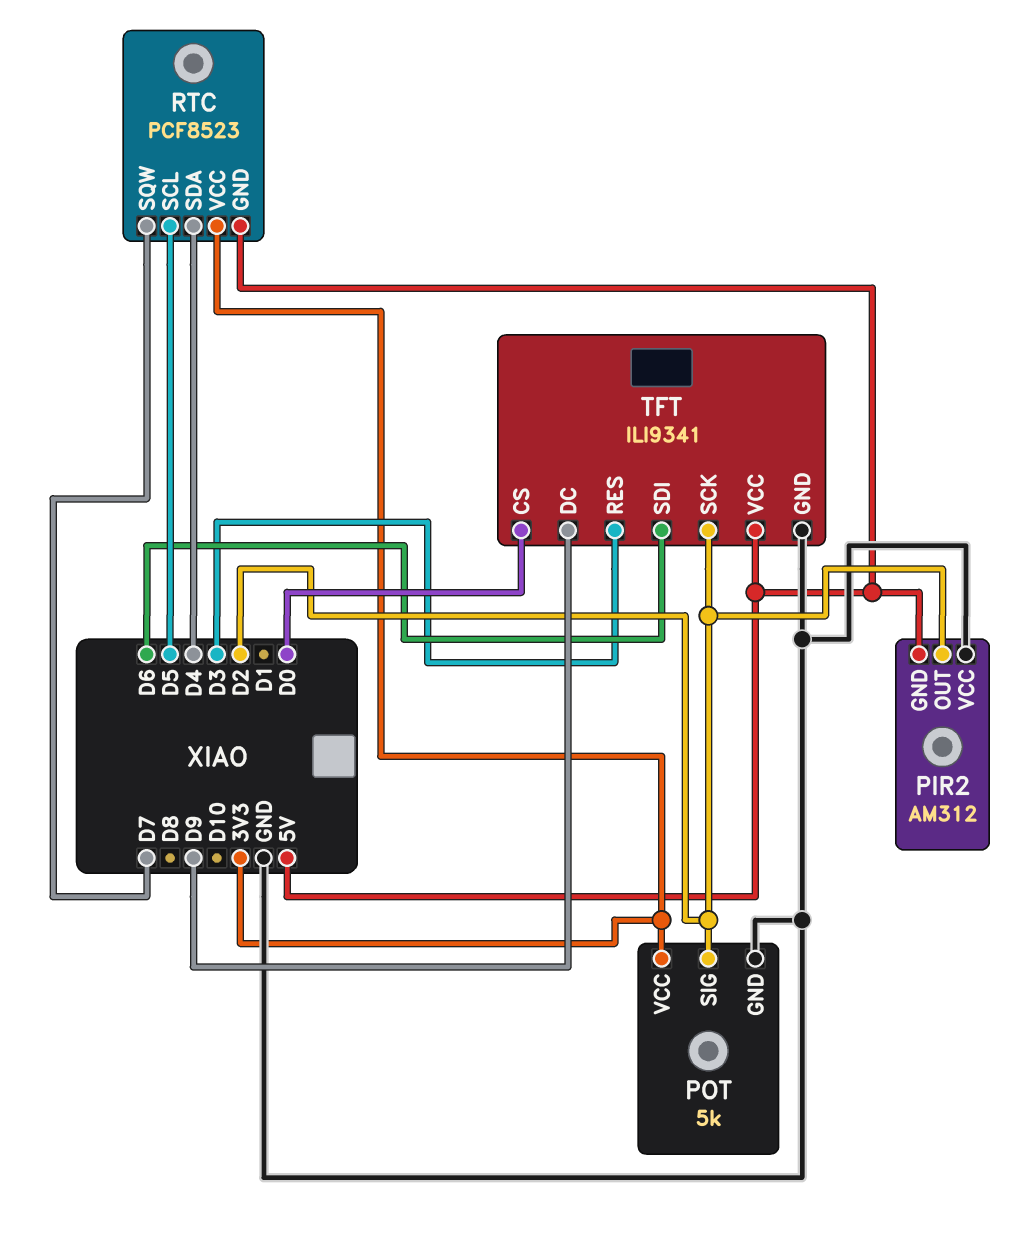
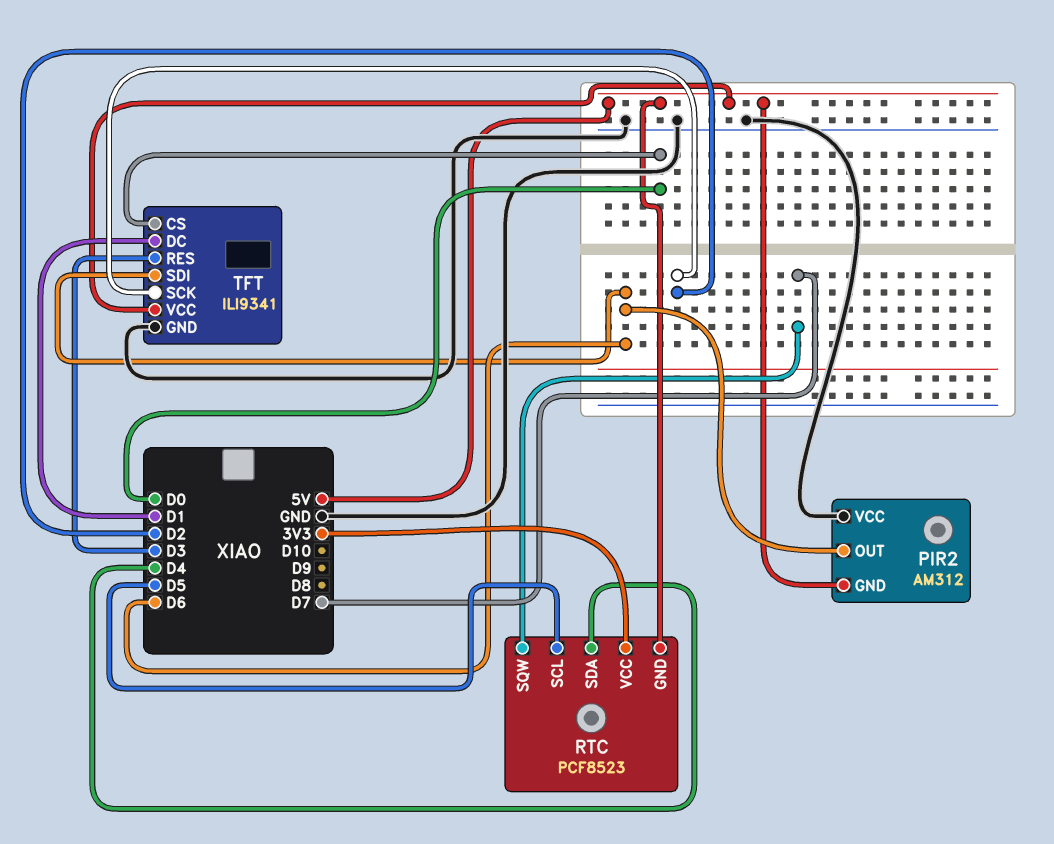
PIR2 pin OUT: D2 -> D6
POT: 5k -> none
POT pin GND: GND -> none
POT pin SIG: D2 -> none
POT pin VCC: 3V3 -> none
TFT pin DC: D9 -> D1

